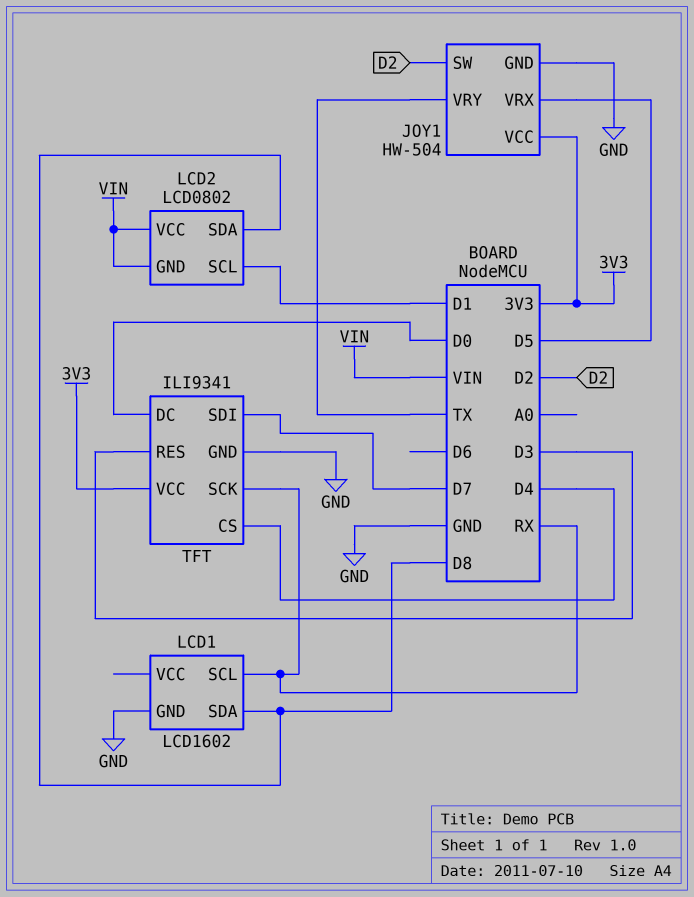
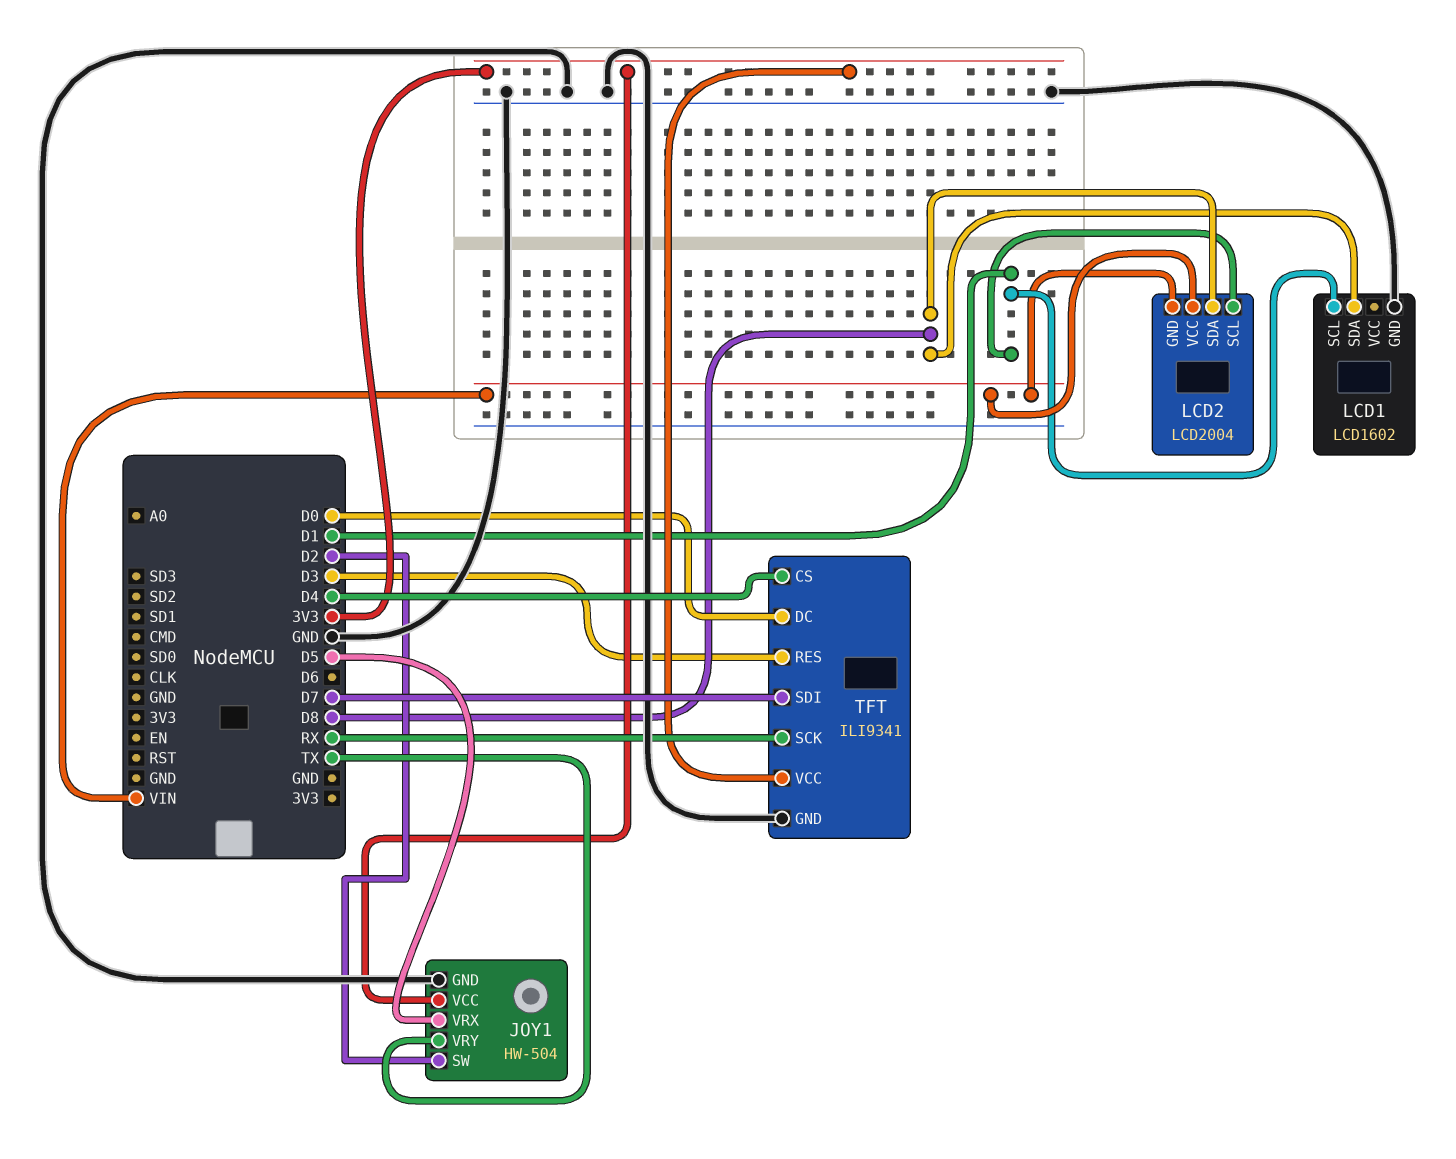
LCD1 pin SCL: RX -> D1
LCD2: LCD0802 -> LCD2004

